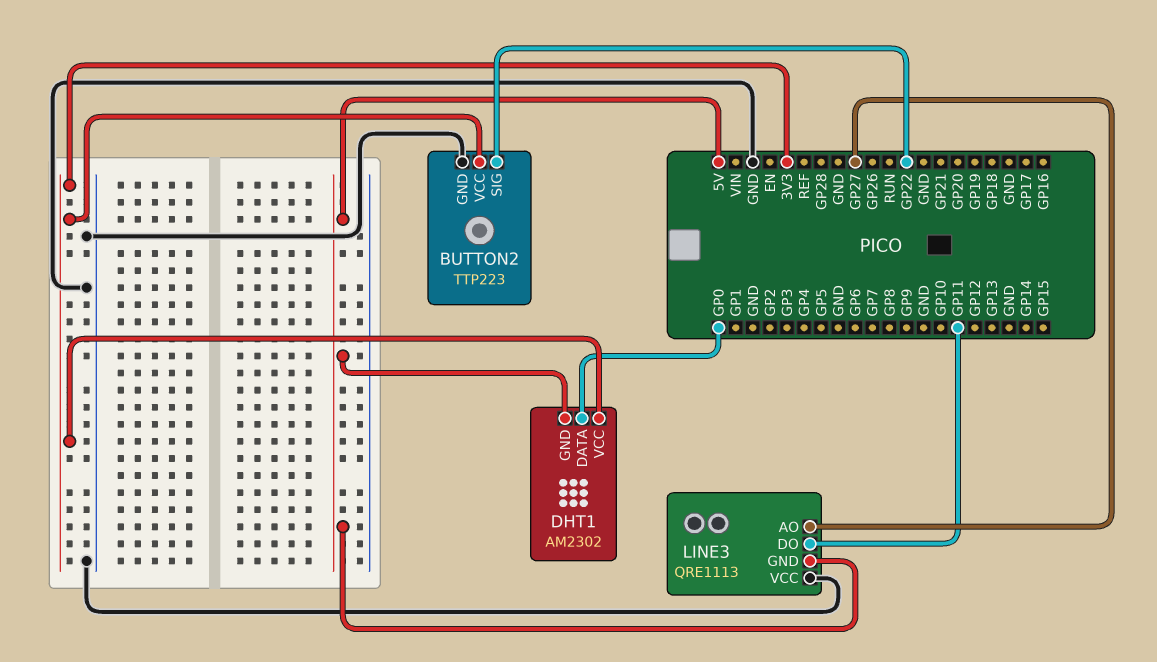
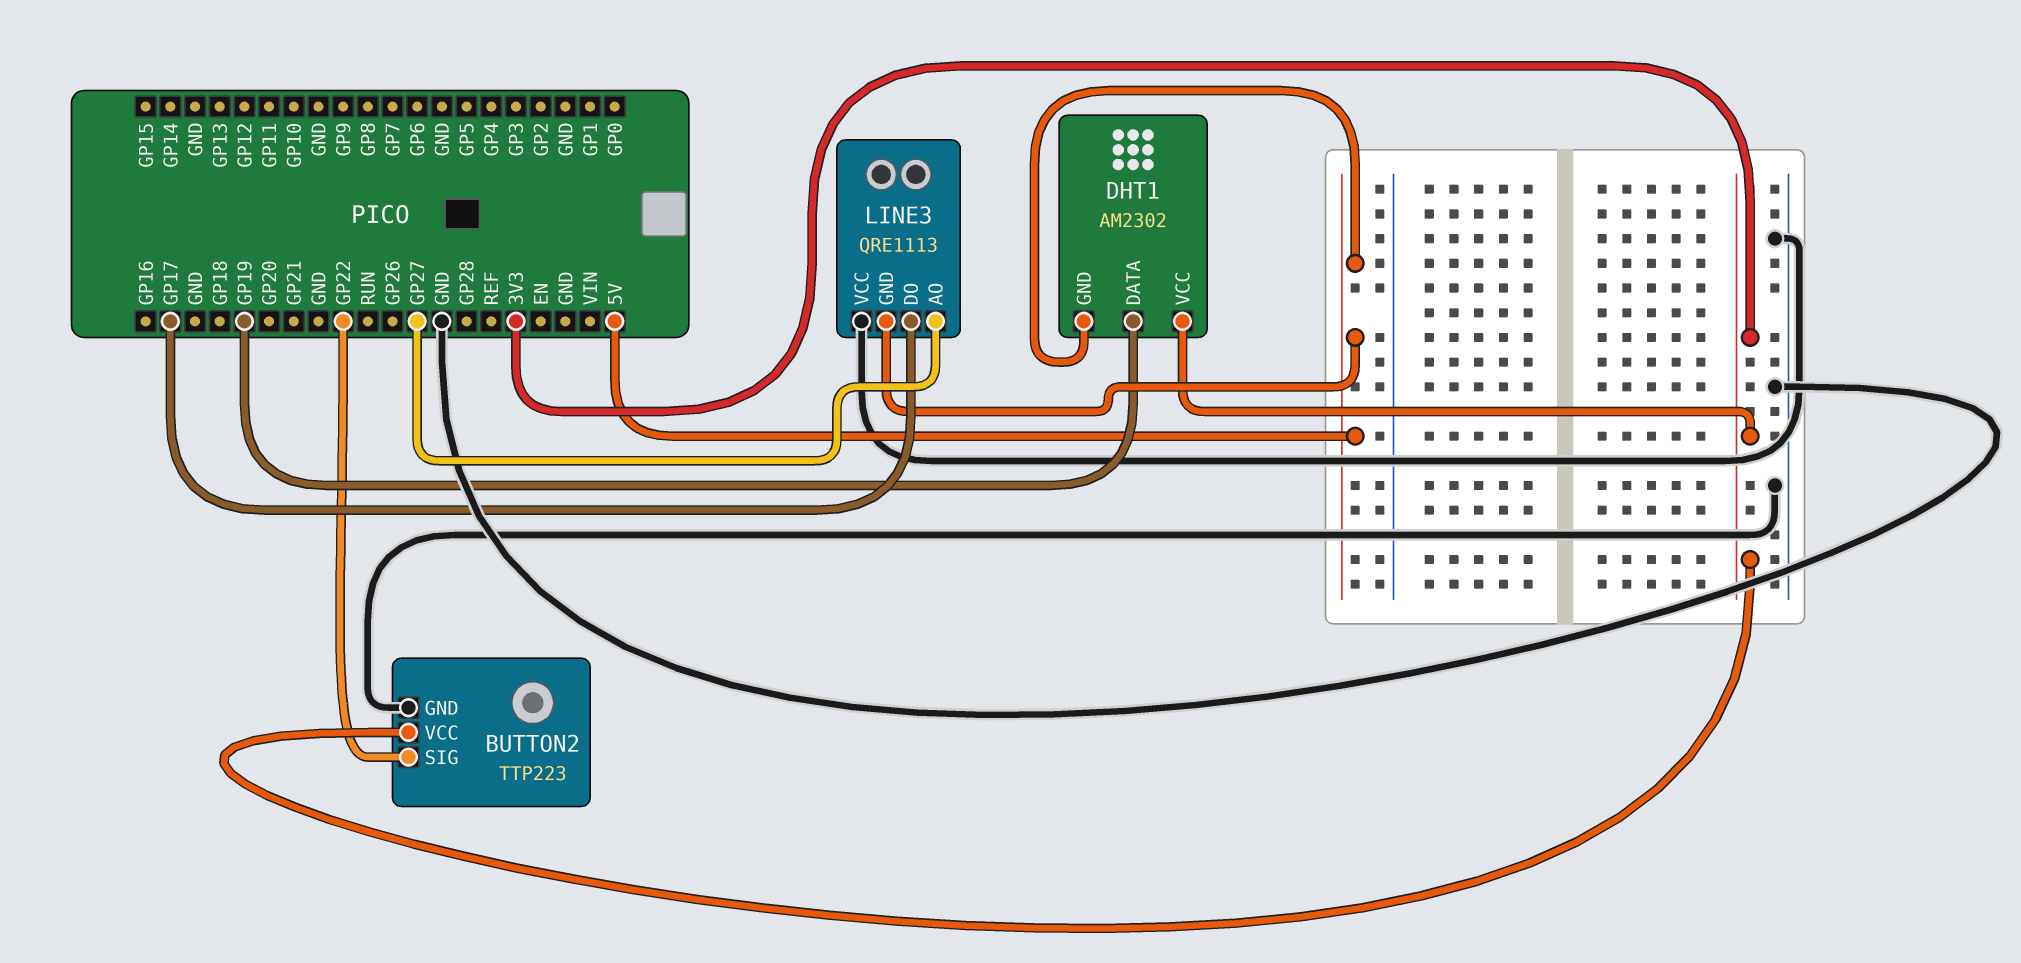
DHT1 pin DATA: GP0 -> GP19
LINE3 pin DO: GP11 -> GP17

